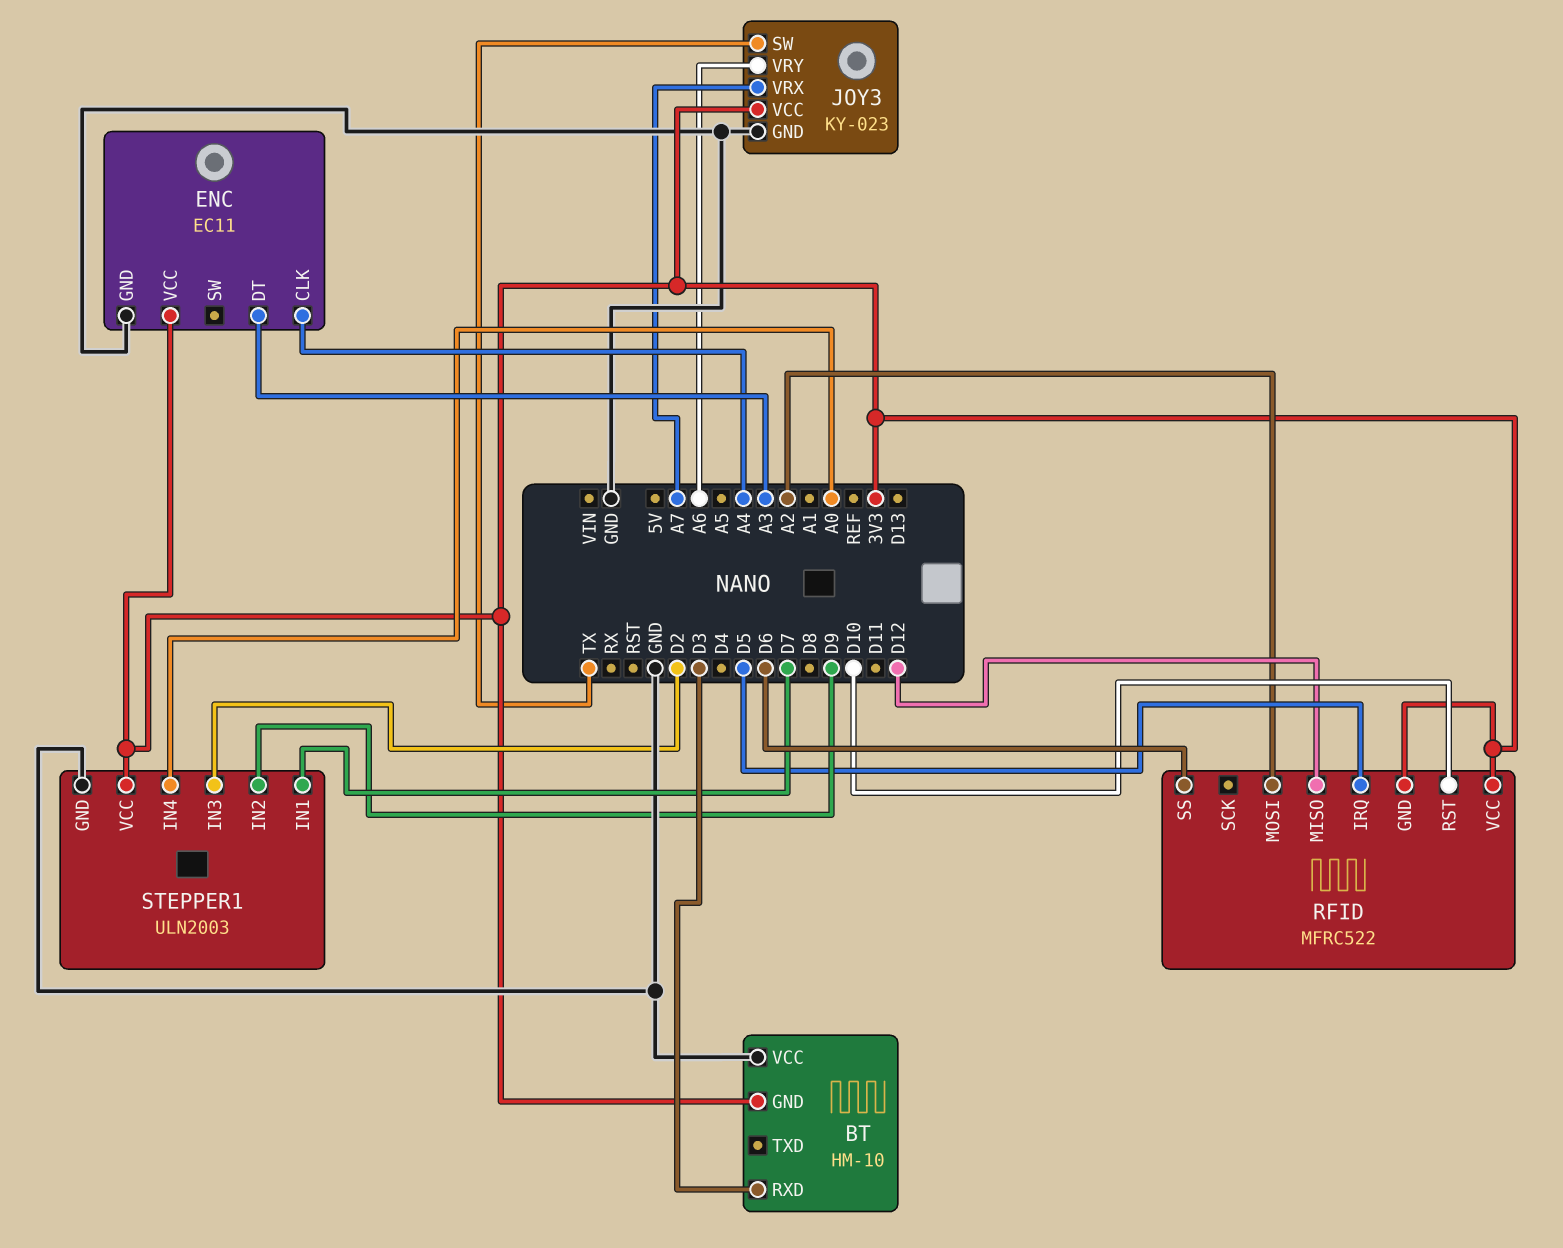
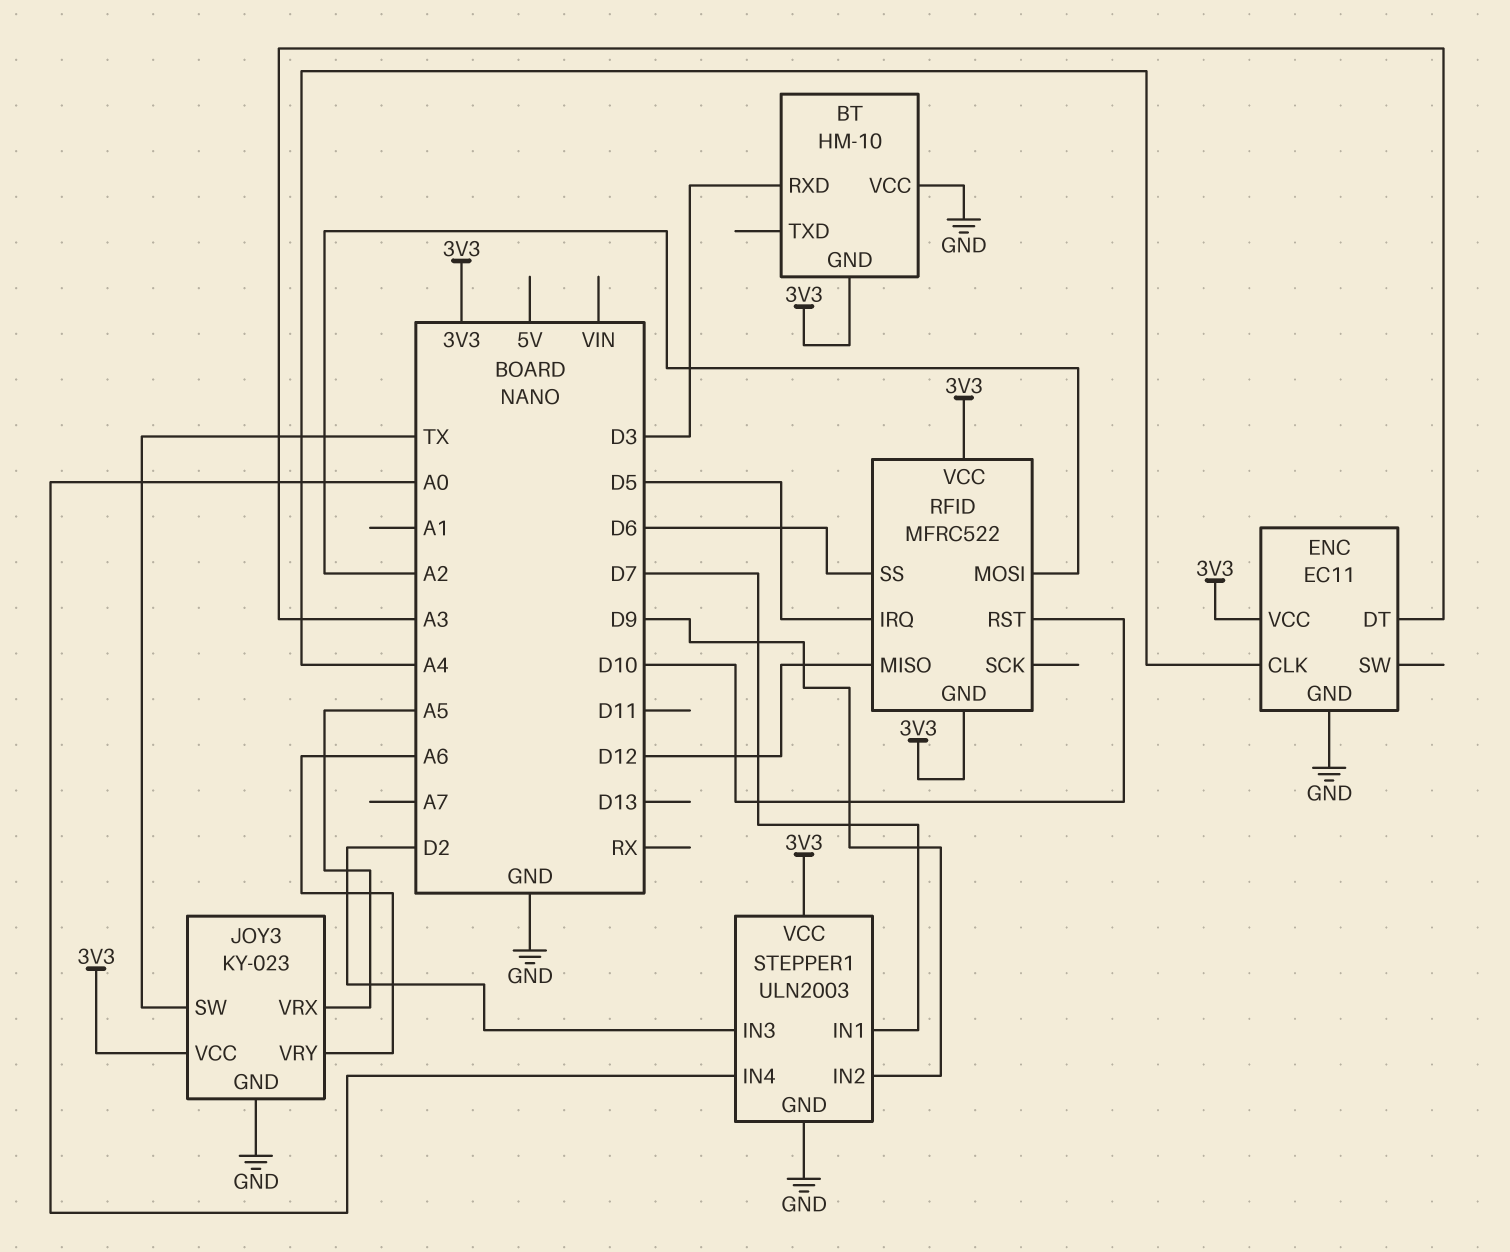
JOY3 pin VRX: A7 -> A5

